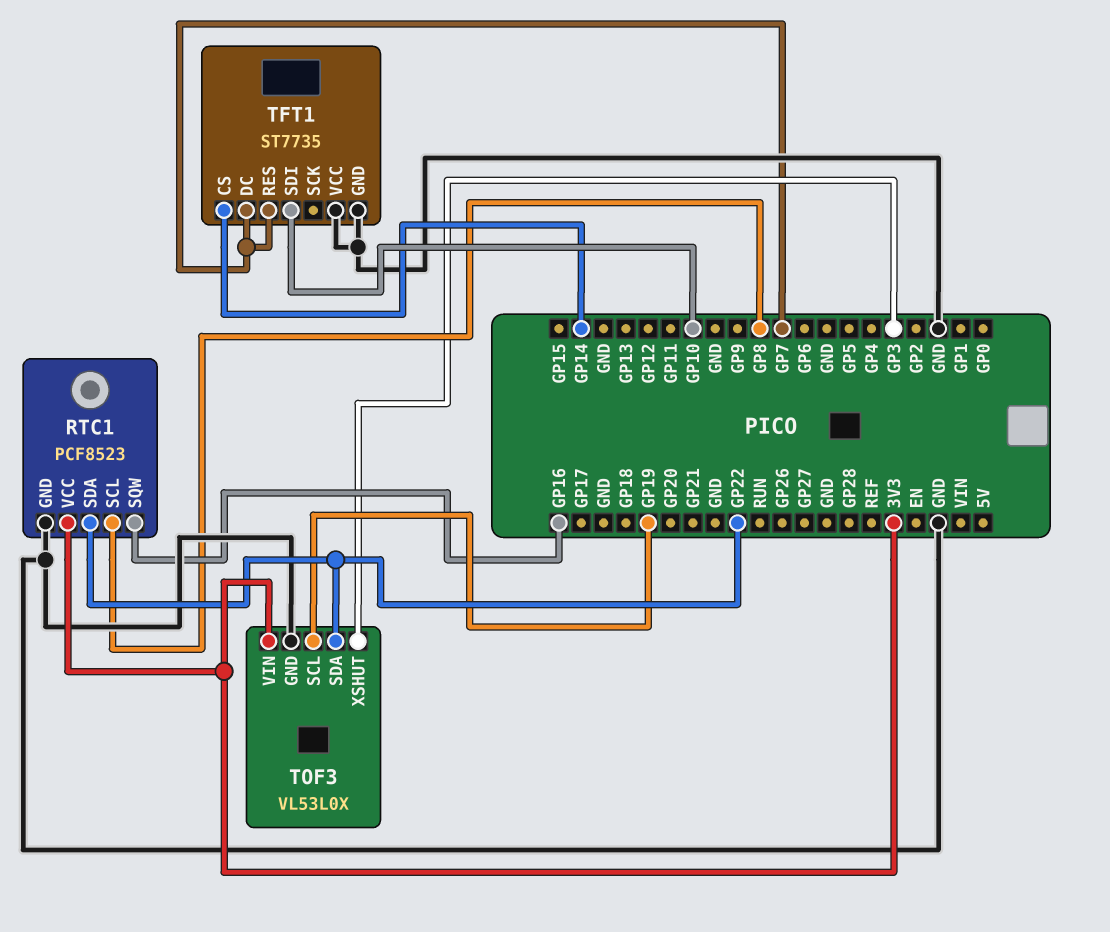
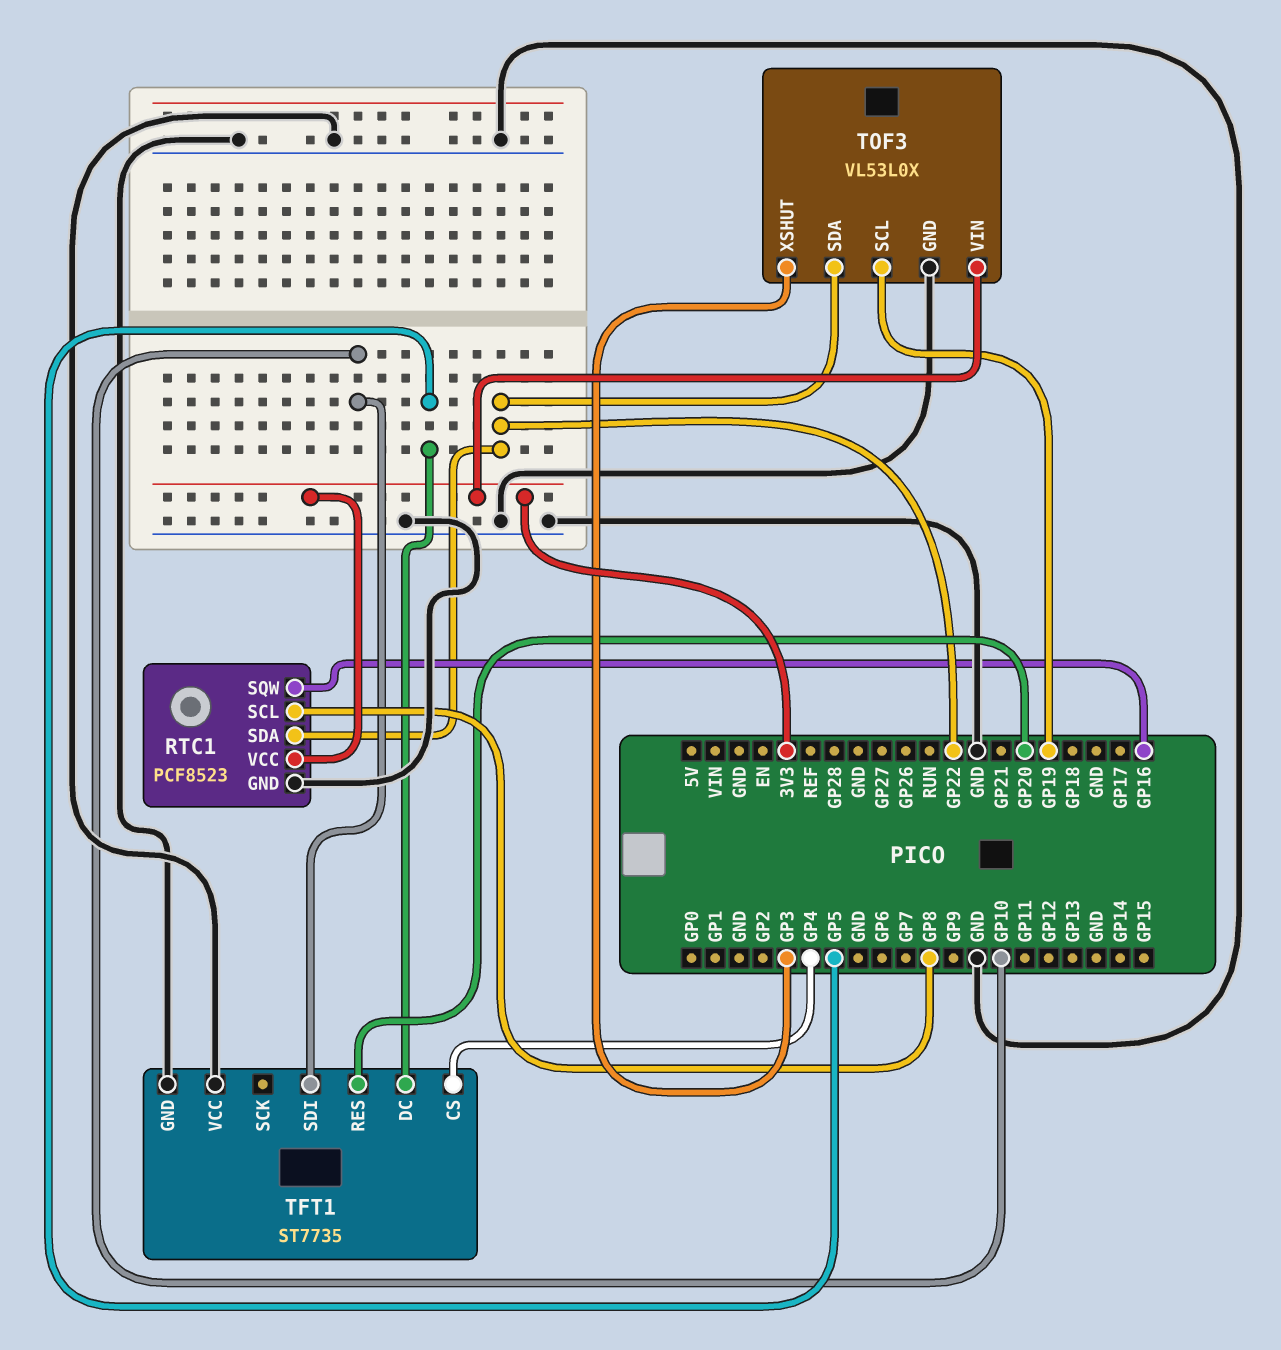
TFT1 pin CS: GP14 -> GP4
TFT1 pin DC: GP7 -> GP5
TFT1 pin RES: GP7 -> GP20

